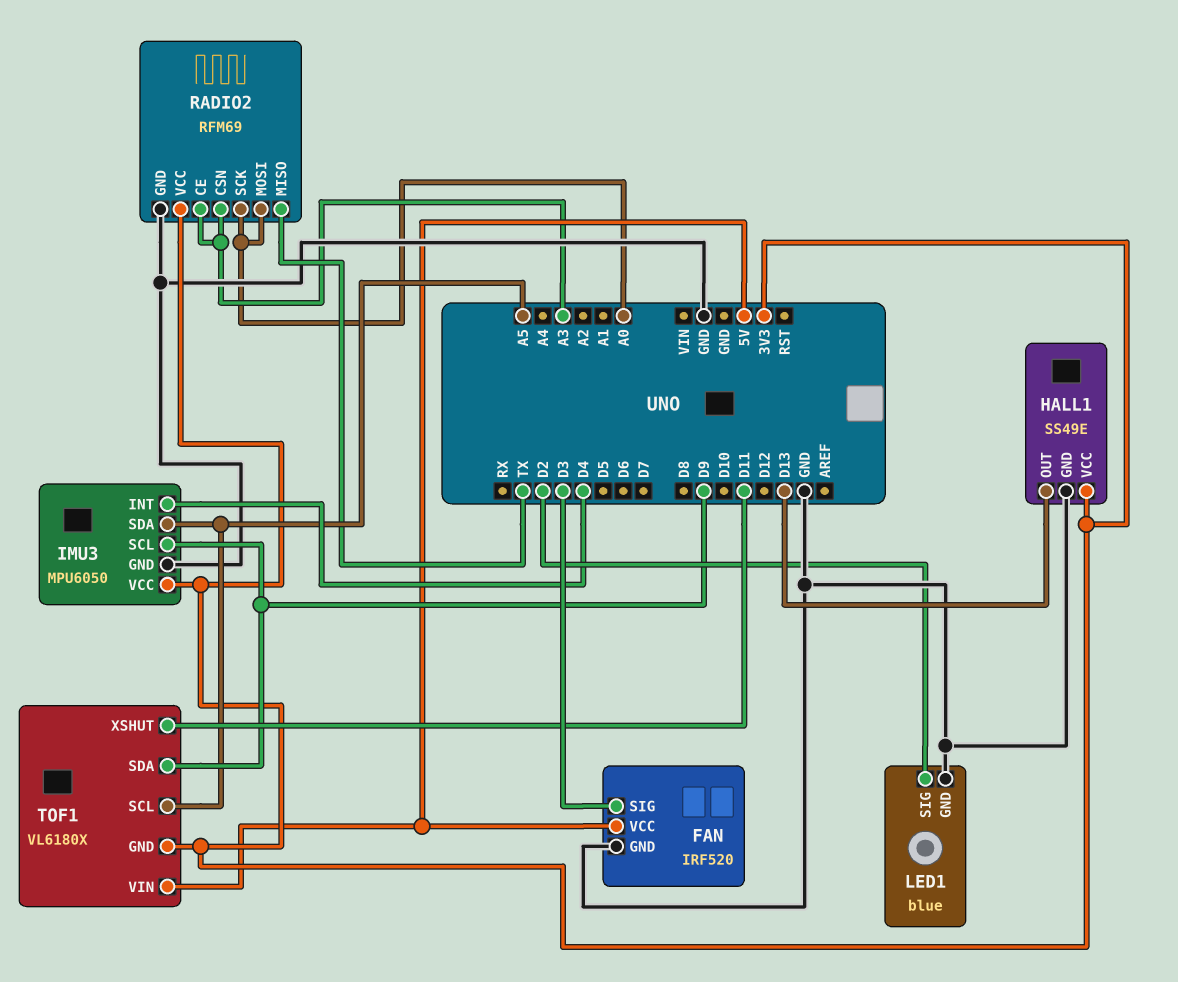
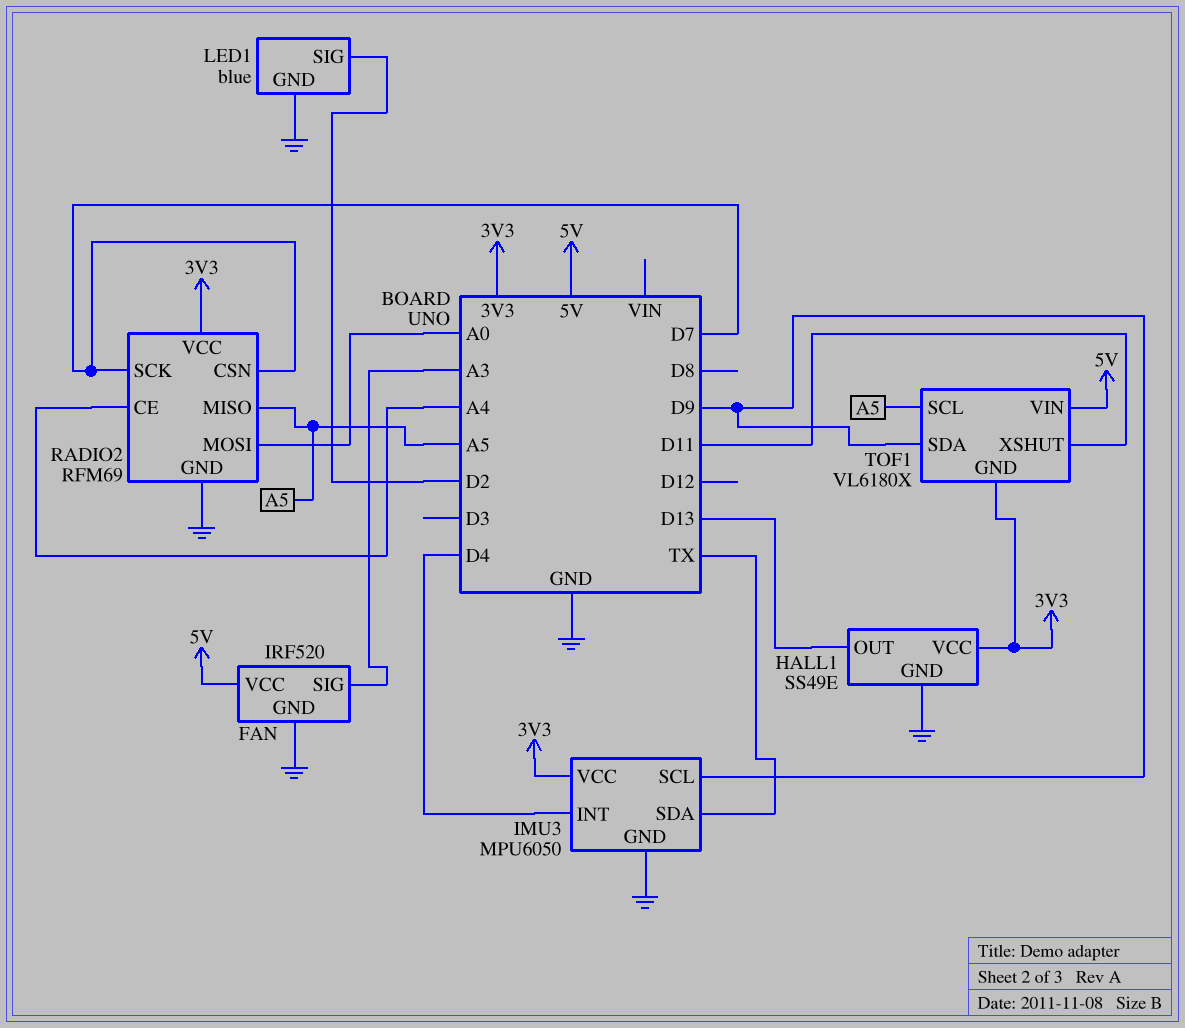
FAN pin SIG: D3 -> A3
IMU3 pin SDA: A5 -> TX
RADIO2 pin CE: A3 -> A4
RADIO2 pin CSN: A3 -> D7
RADIO2 pin MISO: TX -> A5
RADIO2 pin SCK: A0 -> D7

